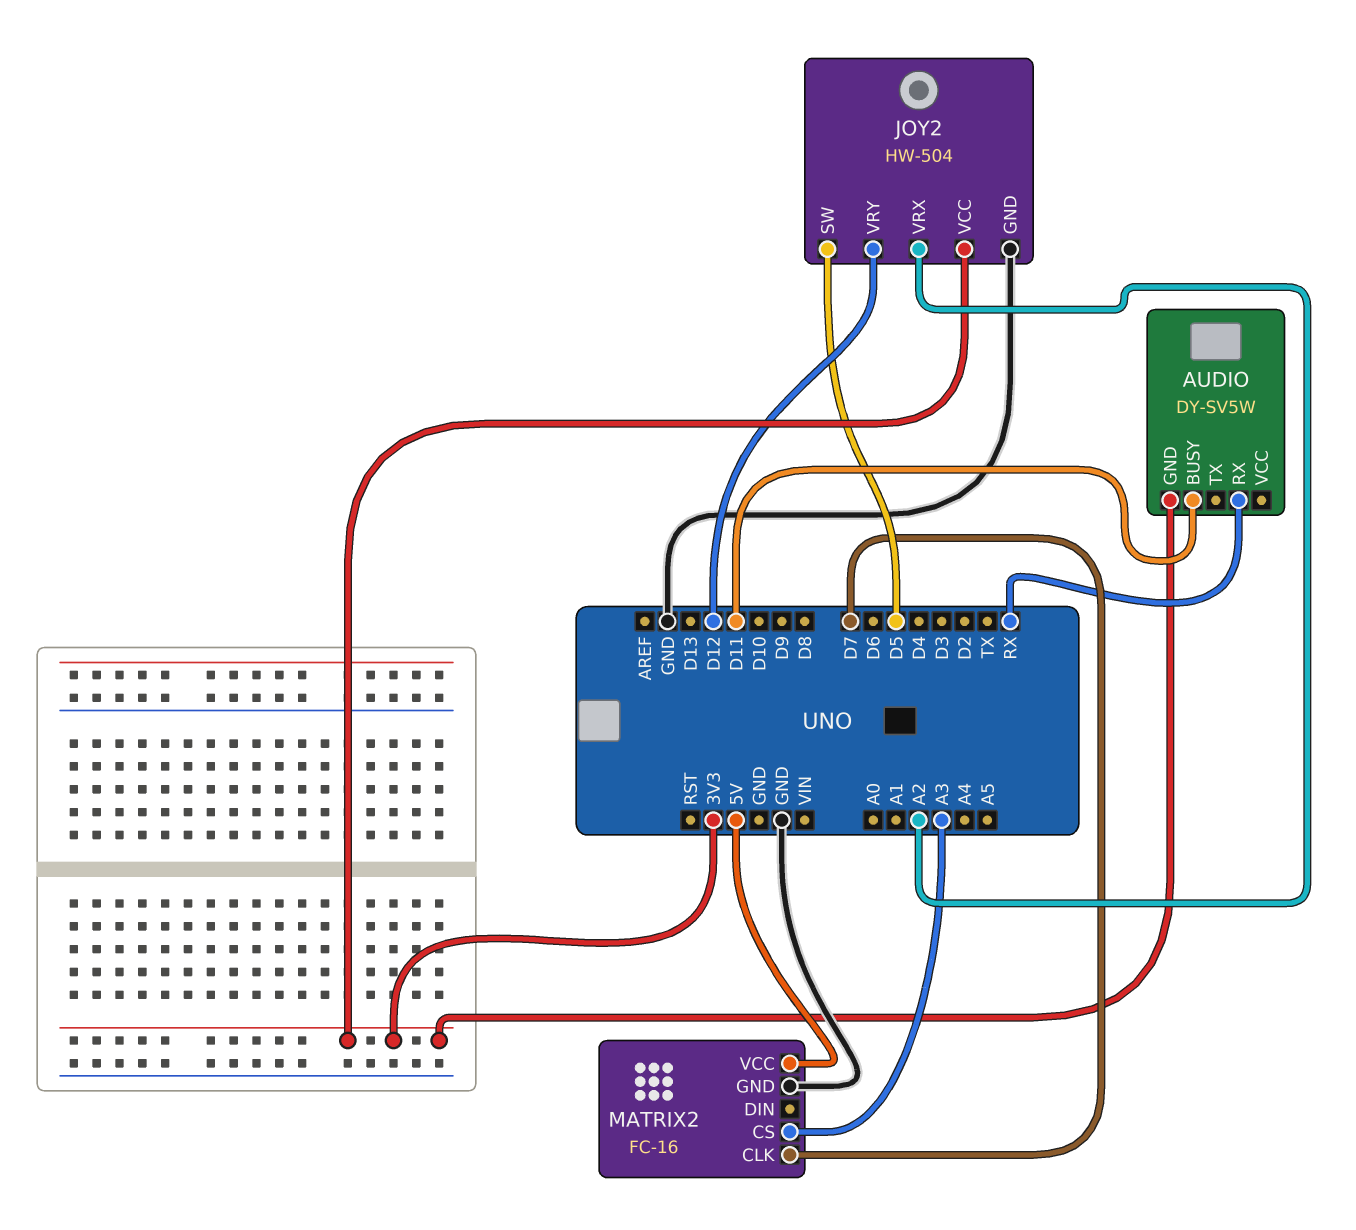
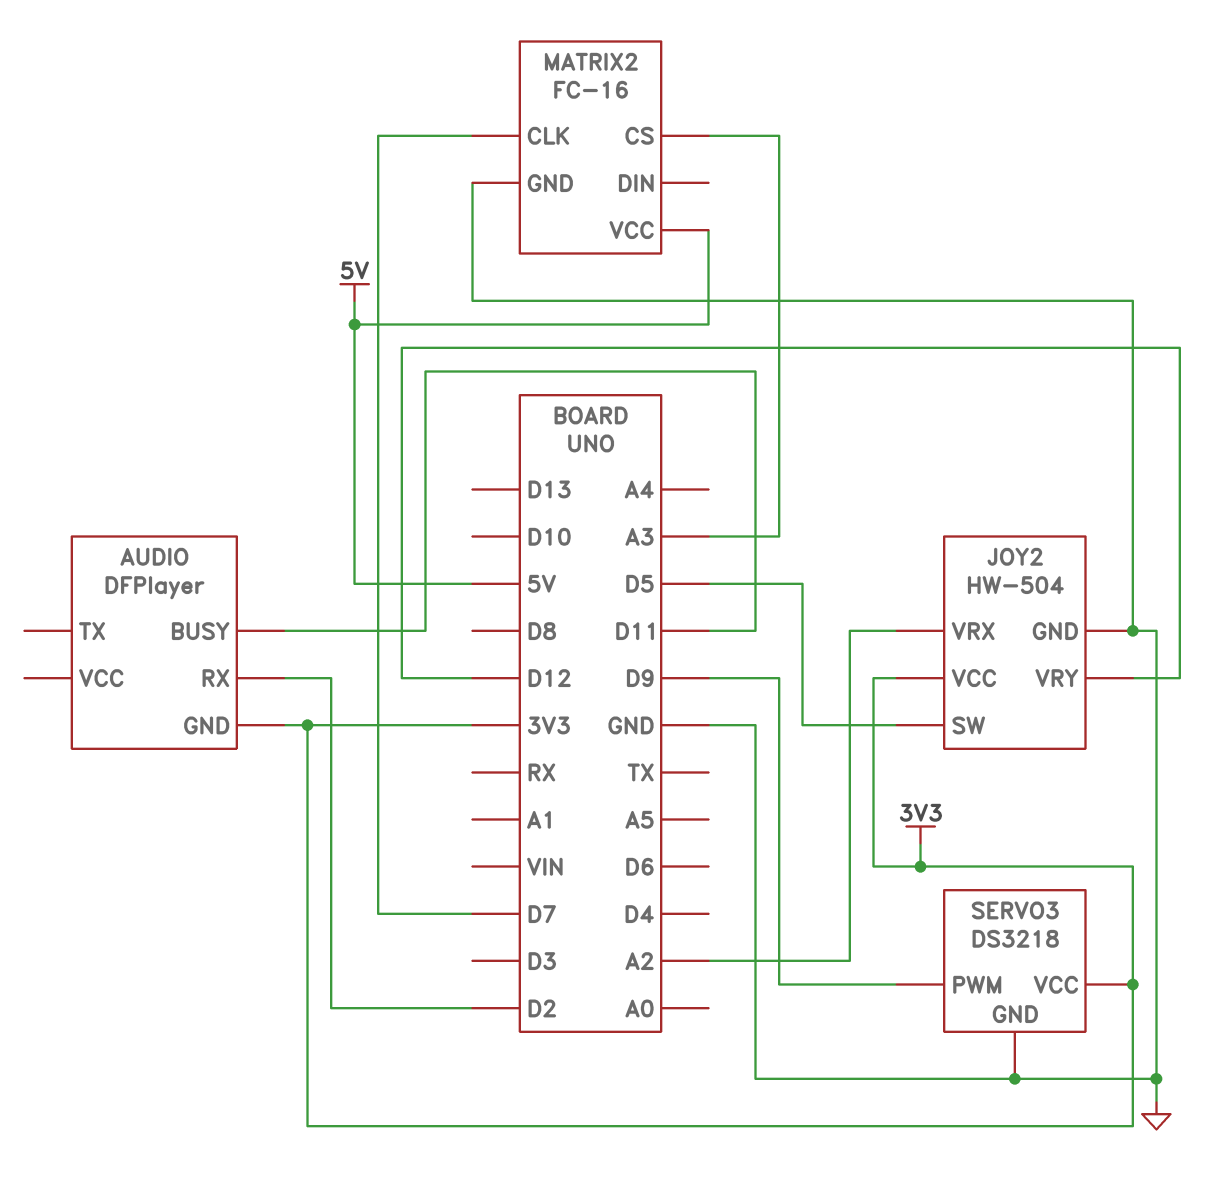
AUDIO: DY-SV5W -> DFPlayer
AUDIO pin RX: RX -> D2
SERVO3: none -> DS3218
SERVO3 pin GND: none -> GND
SERVO3 pin PWM: none -> D9
SERVO3 pin VCC: none -> 3V3

